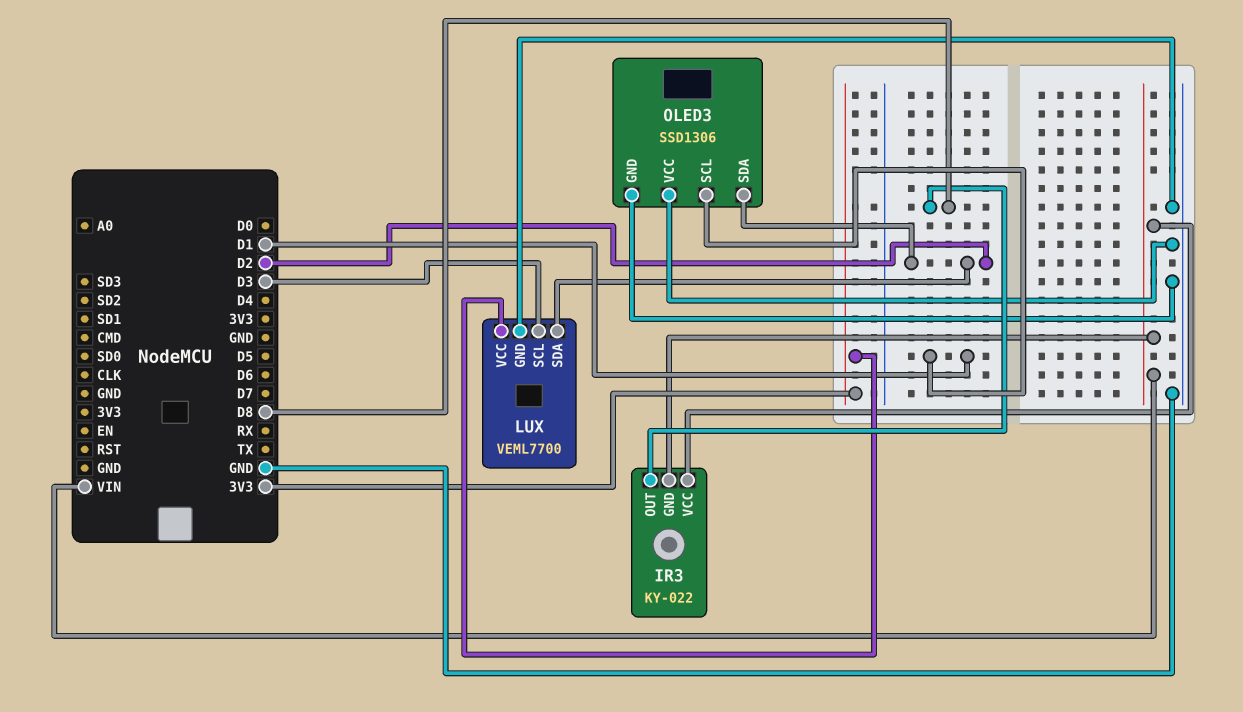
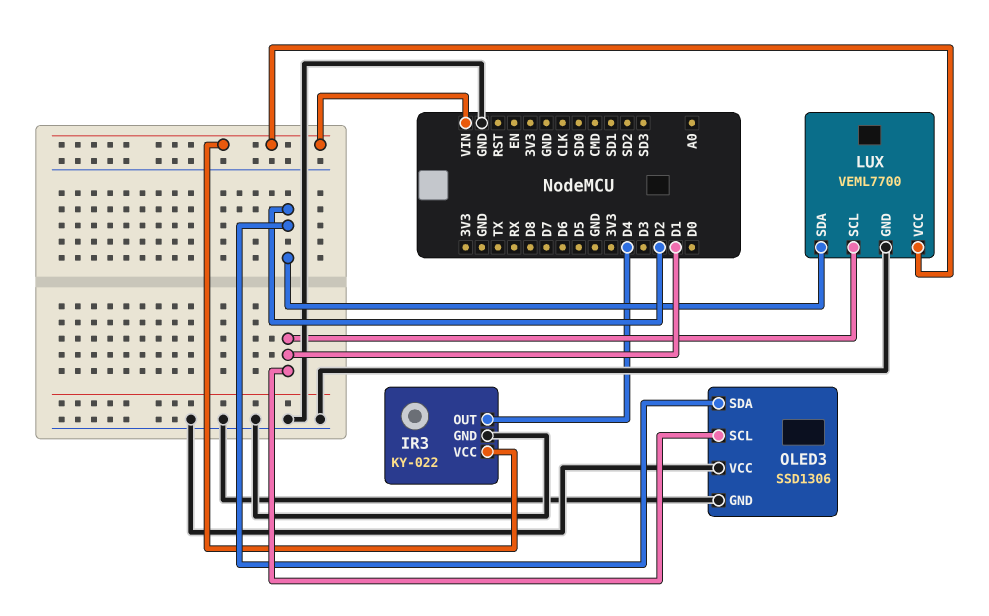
IR3 pin GND: VIN -> GND
IR3 pin OUT: D8 -> D4
LUX pin SCL: D3 -> D1
LUX pin VCC: 3V3 -> VIN

